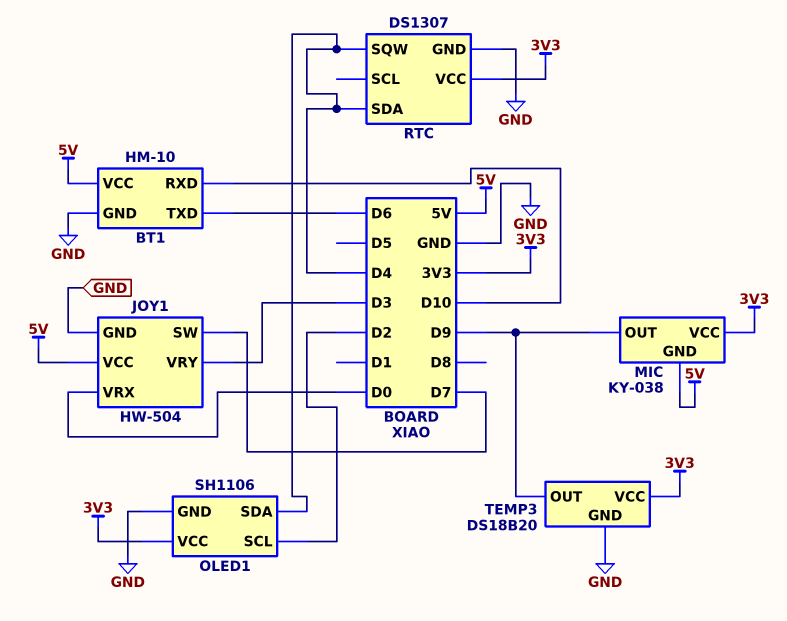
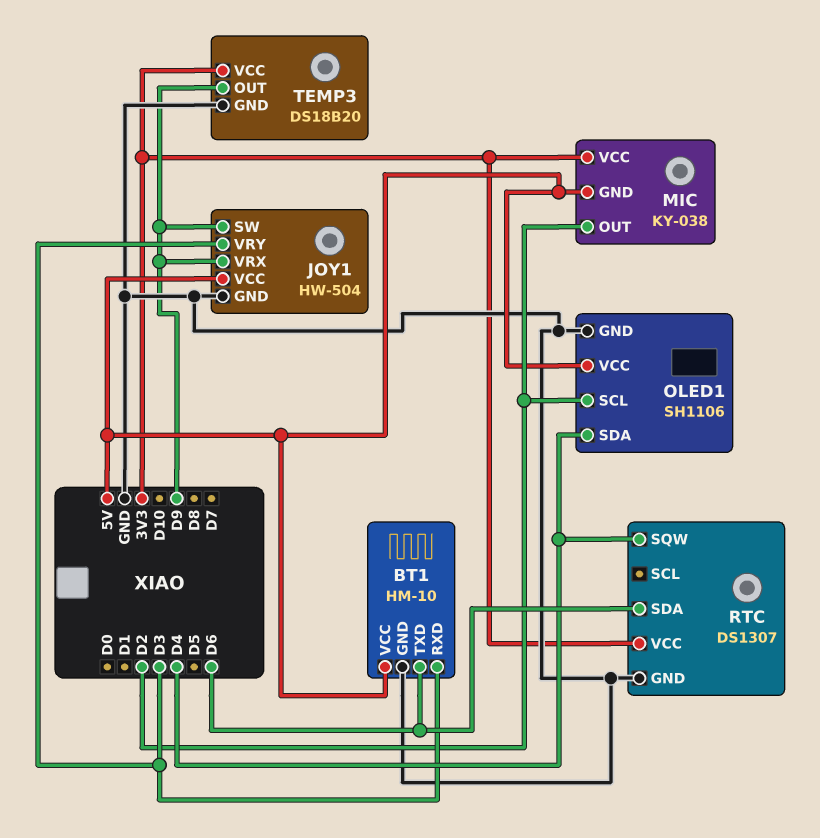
BT1 pin RXD: D10 -> D3
JOY1 pin SW: D7 -> D9
JOY1 pin VRX: D0 -> D9
MIC pin OUT: D9 -> D2
OLED1 pin VCC: 3V3 -> 5V
RTC pin SDA: D4 -> D6

